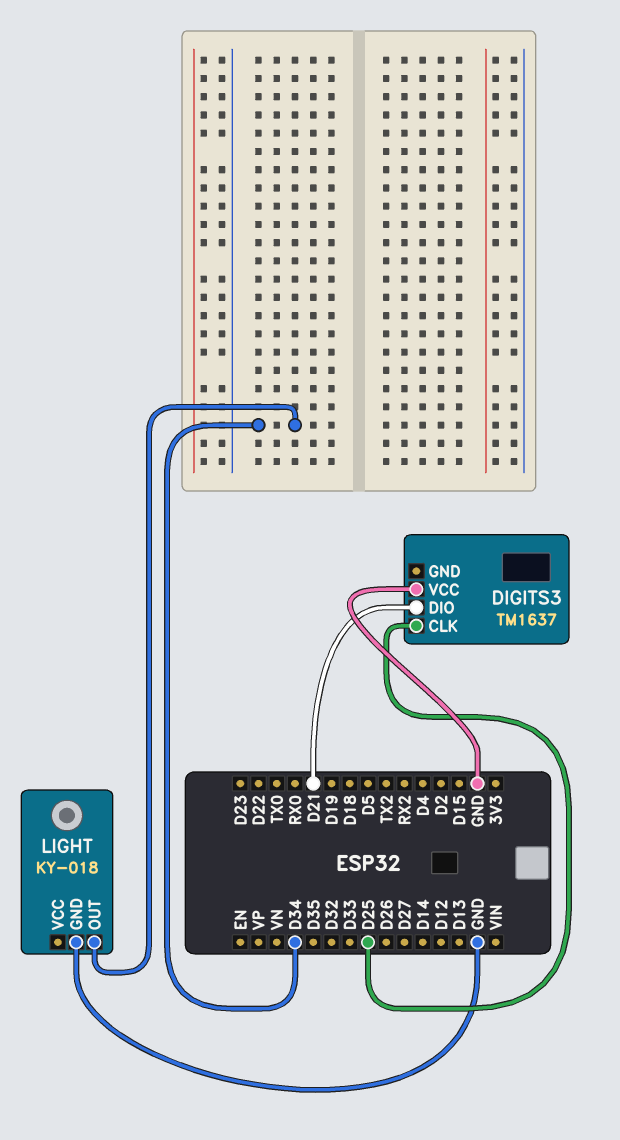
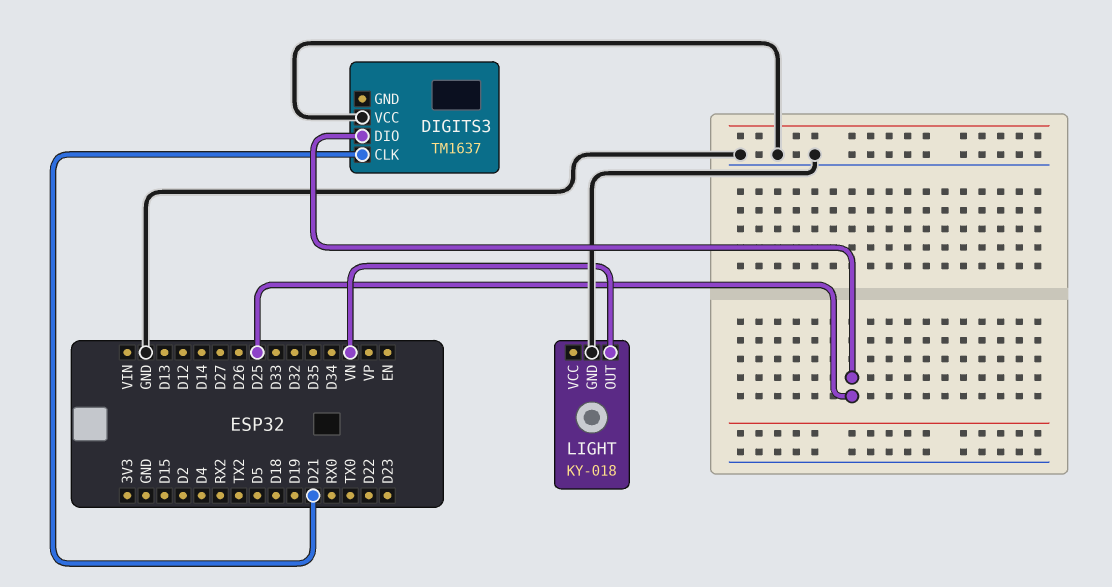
DIGITS3 pin CLK: D25 -> D21
DIGITS3 pin DIO: D21 -> D25
LIGHT pin OUT: D34 -> VN

